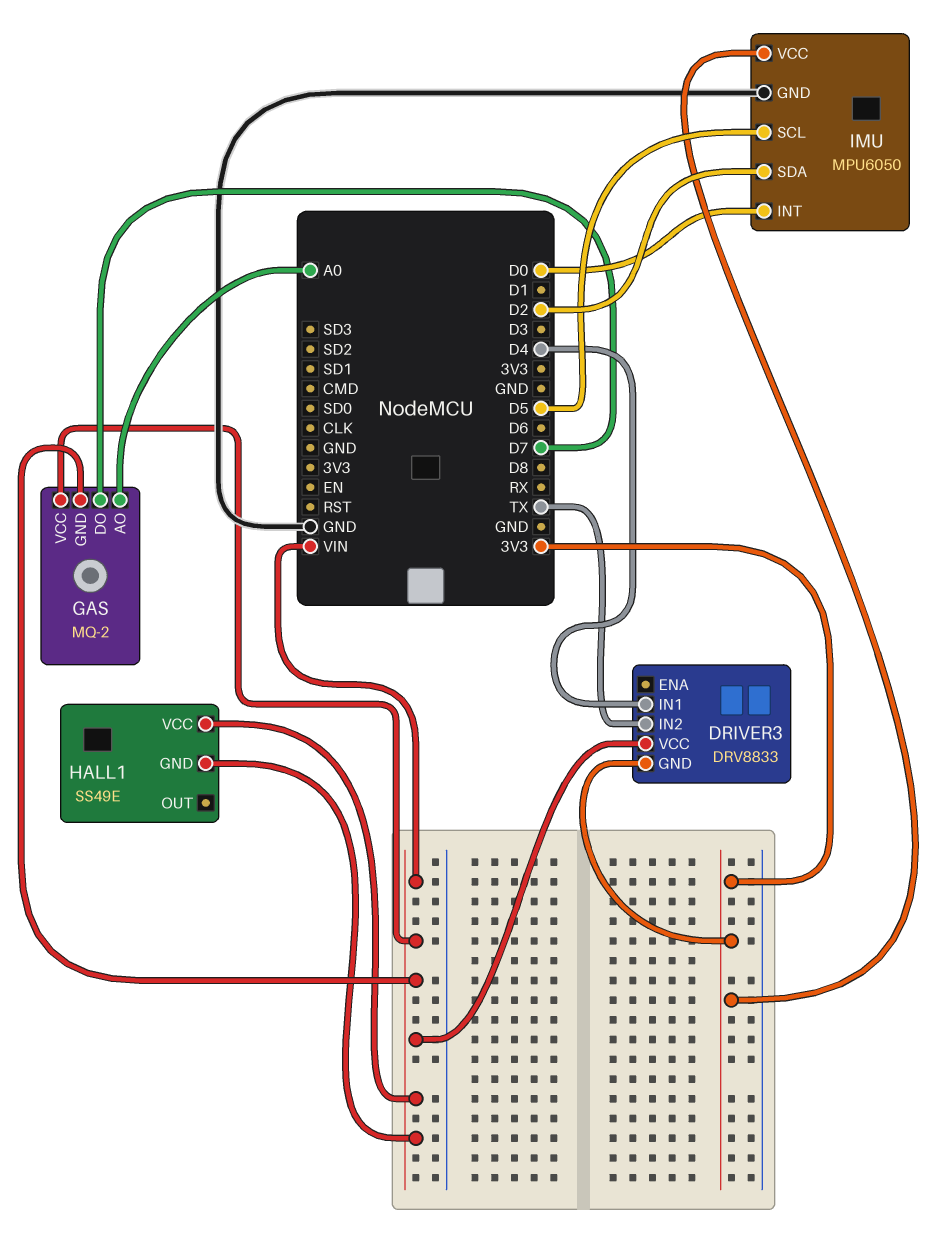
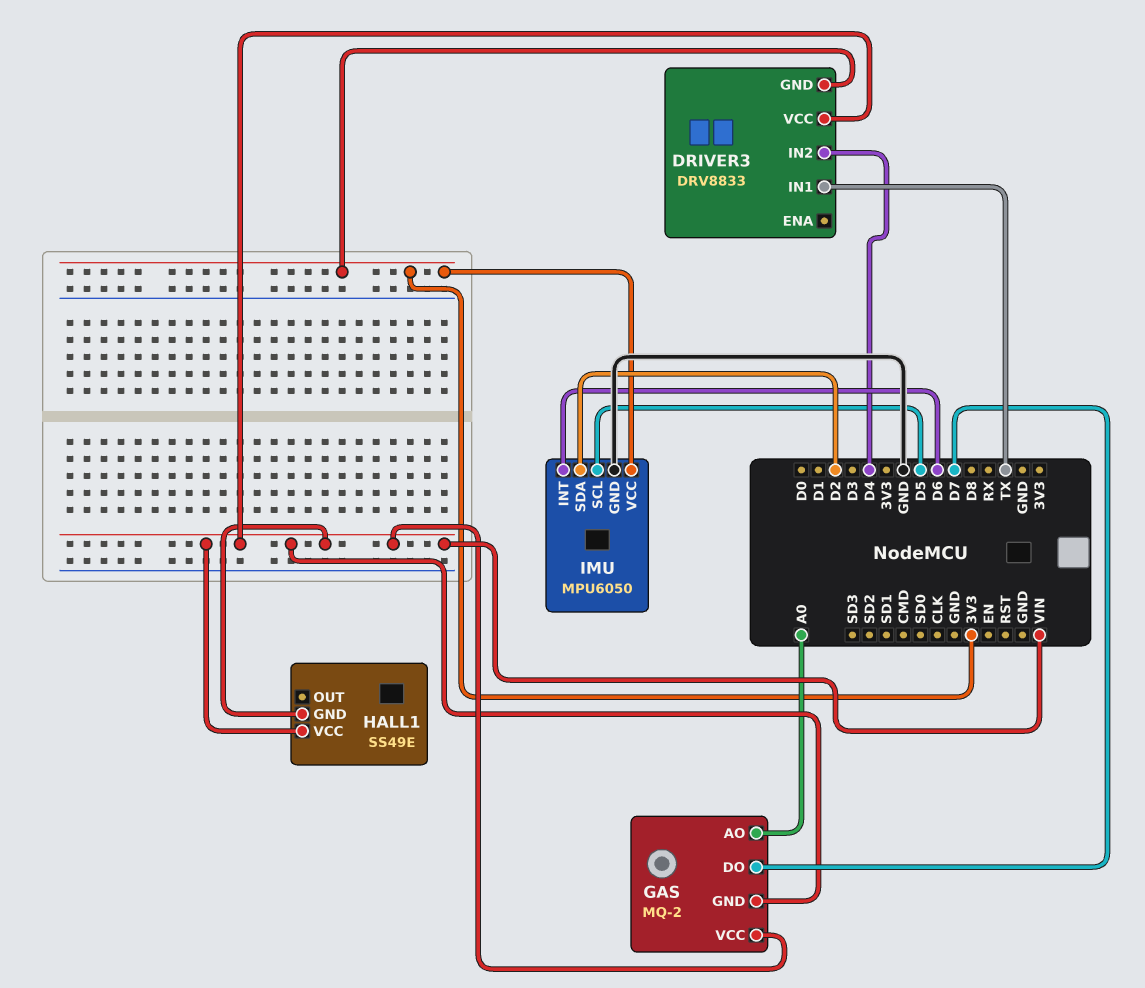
DRIVER3 pin IN1: D4 -> TX
DRIVER3 pin IN2: TX -> D4
IMU pin INT: D0 -> D6

